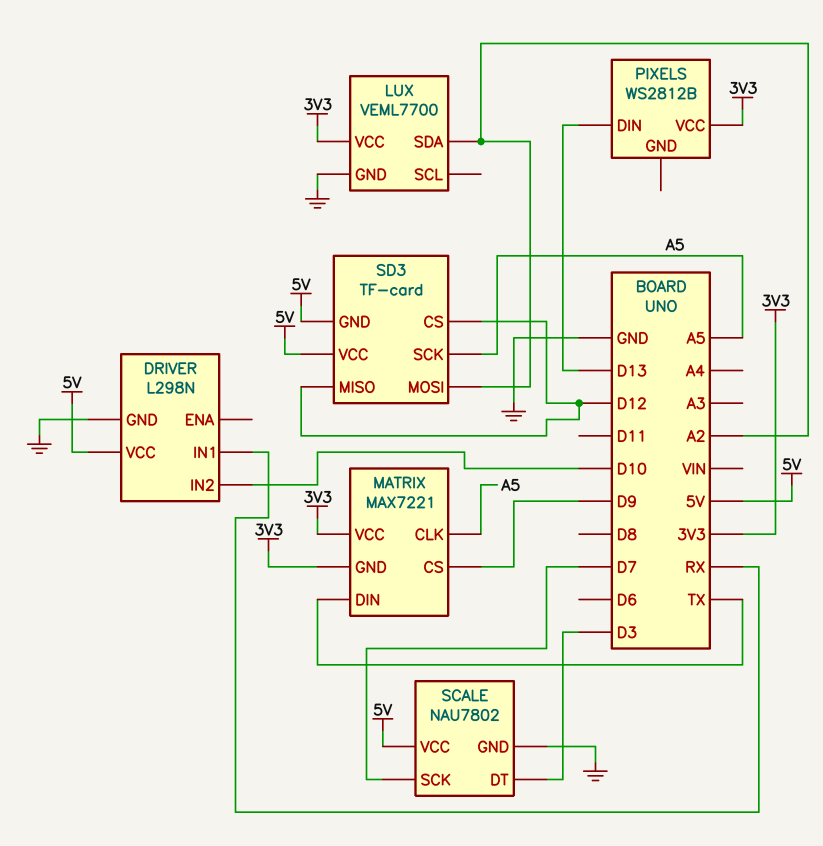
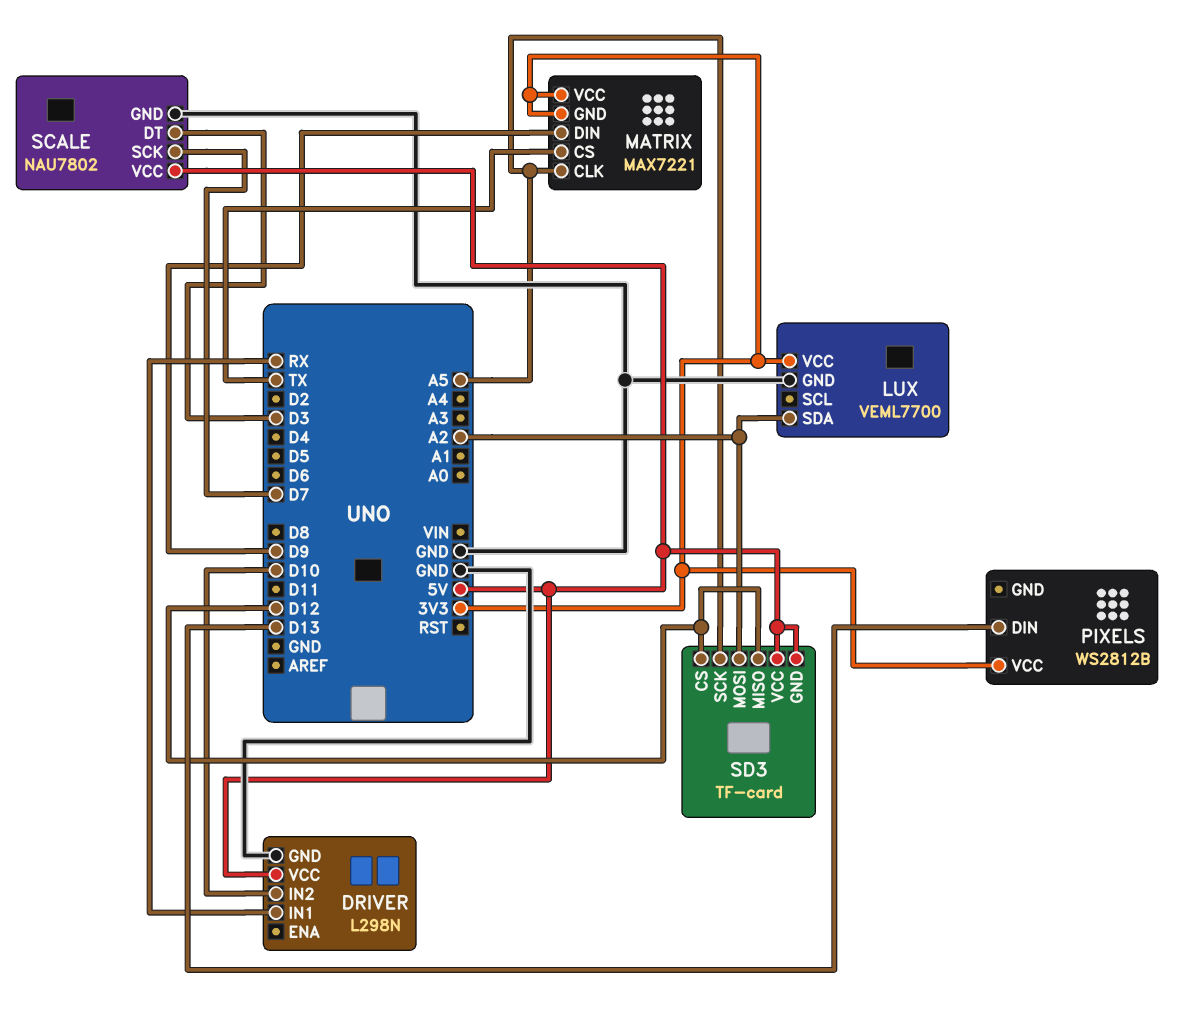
MATRIX pin CS: D9 -> TX
MATRIX pin DIN: TX -> D9

